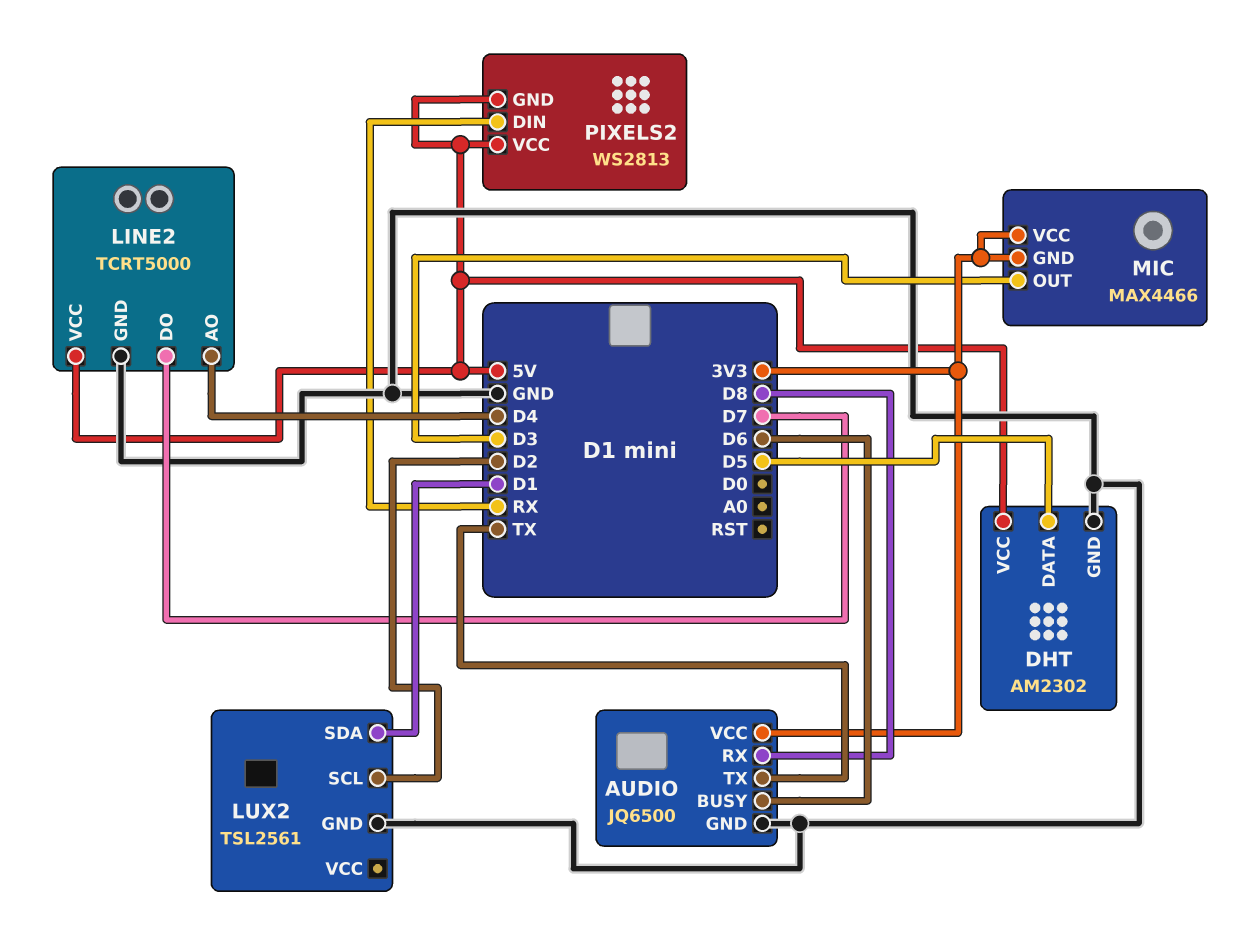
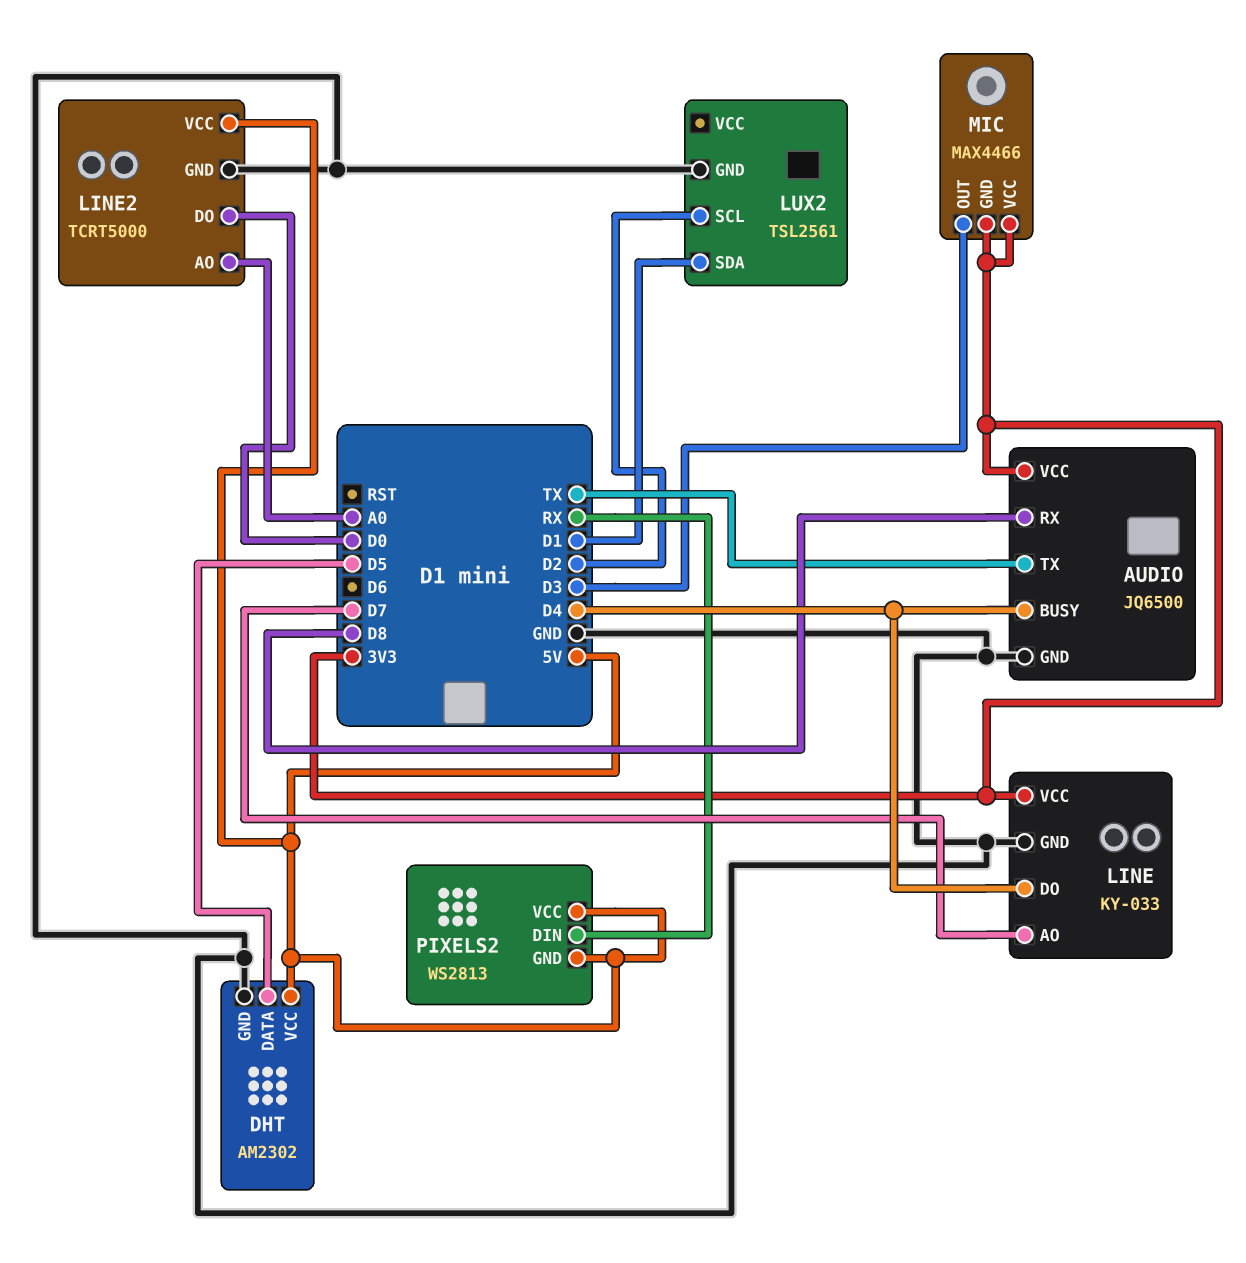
AUDIO pin BUSY: D6 -> D4
LINE: none -> KY-033
LINE pin AO: none -> D7
LINE pin DO: none -> D4
LINE pin GND: none -> GND
LINE pin VCC: none -> 3V3
LINE2 pin AO: D4 -> A0
LINE2 pin DO: D7 -> D0

